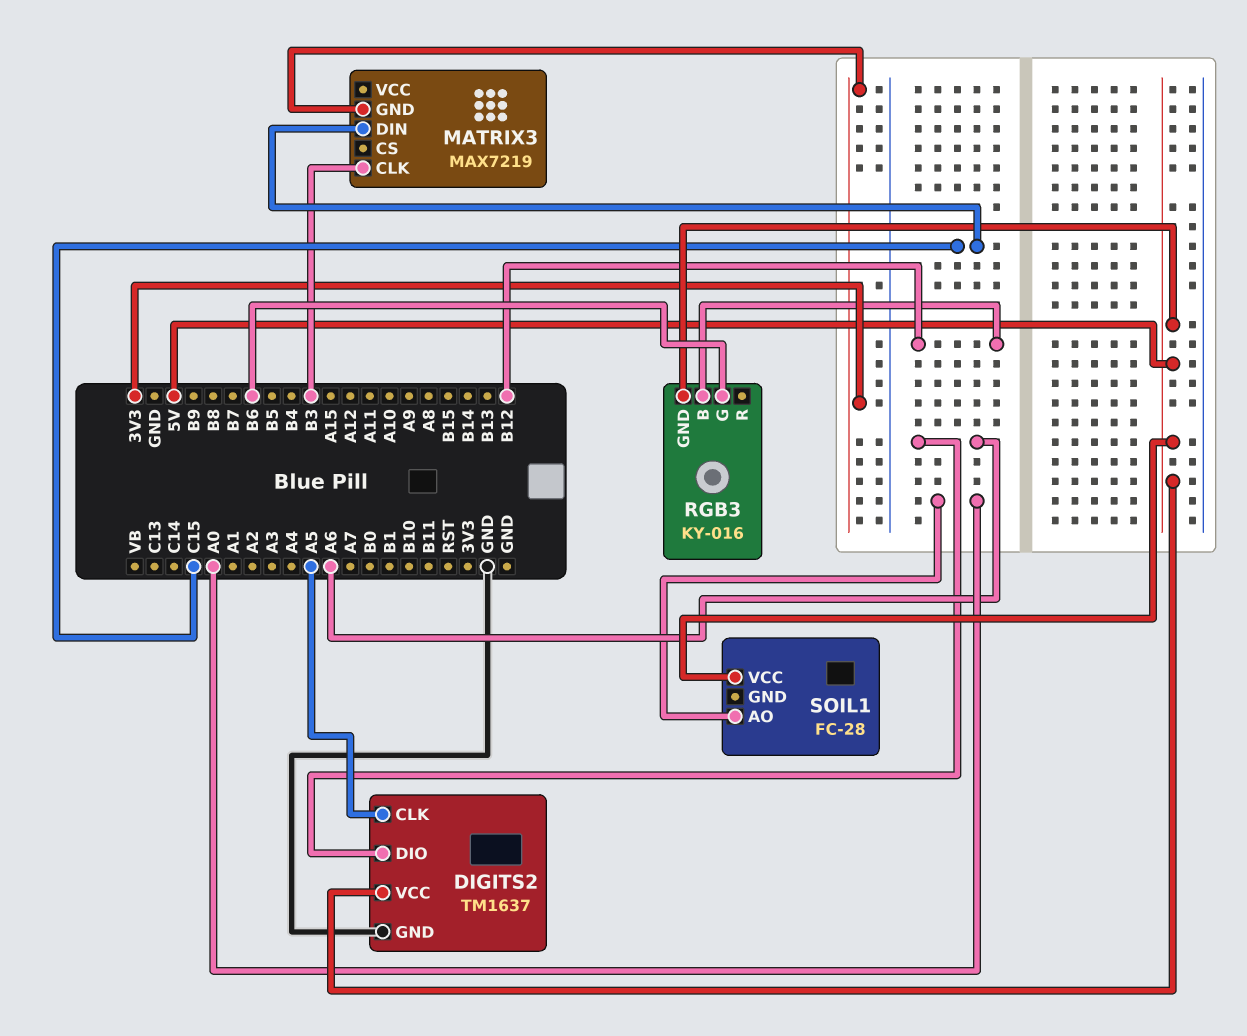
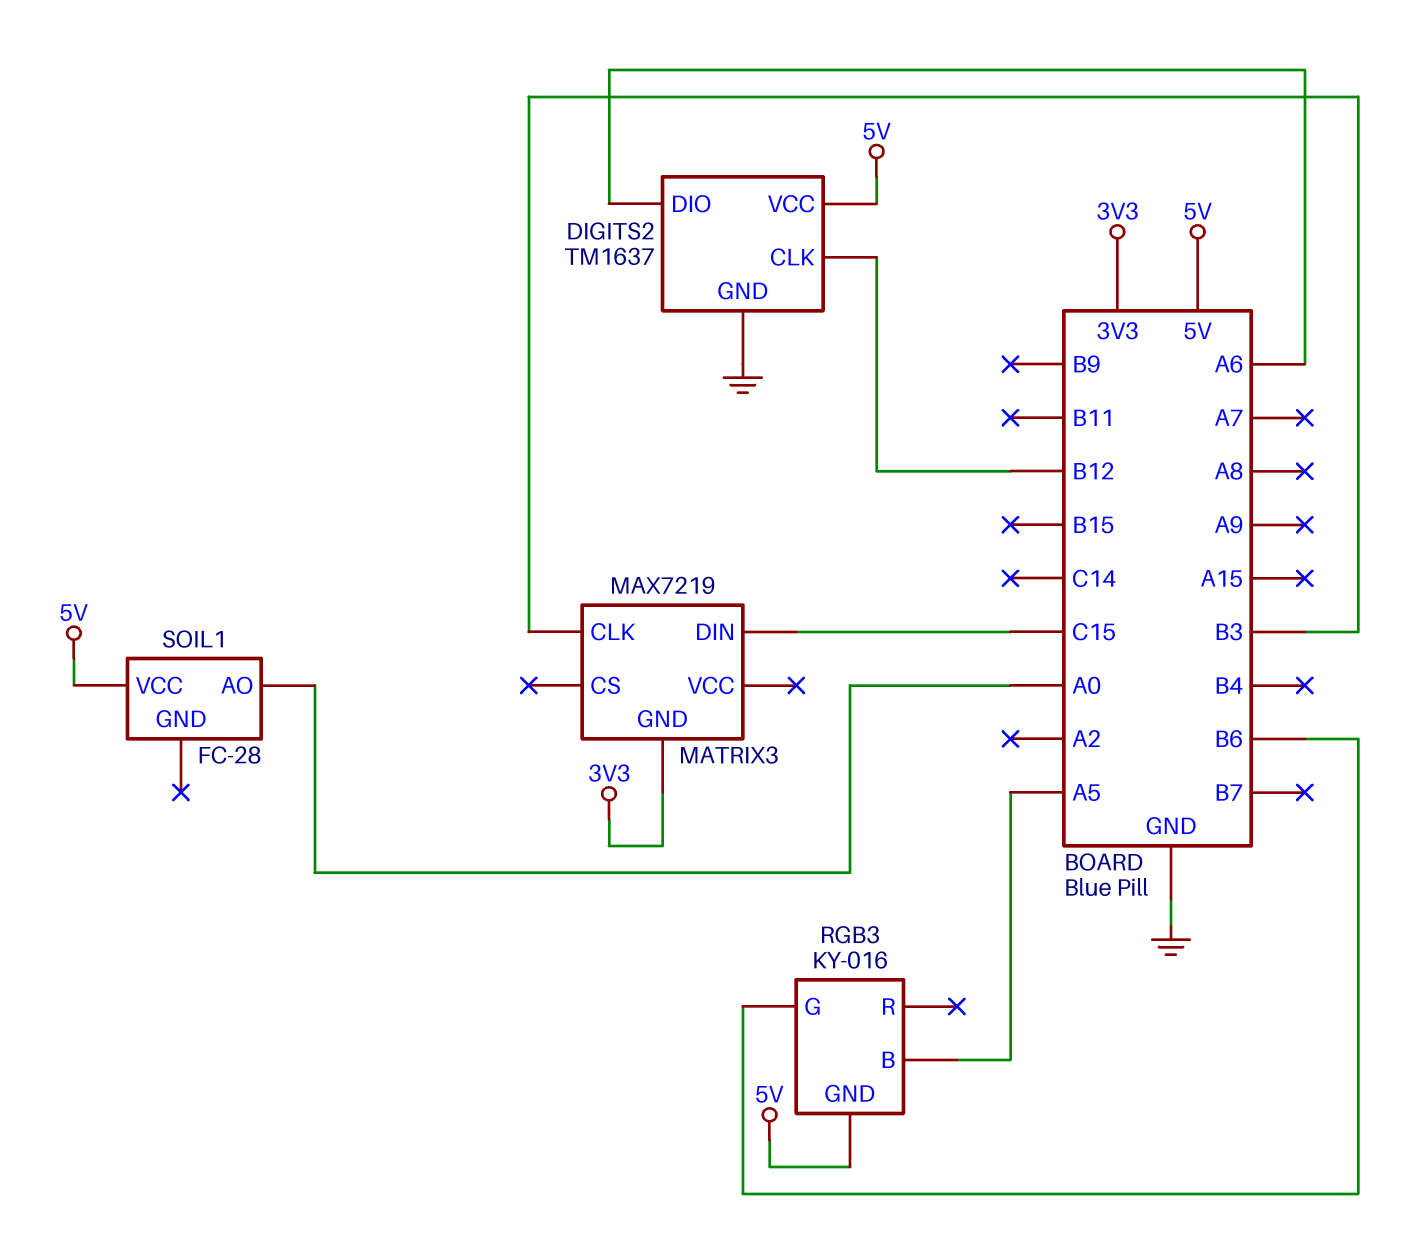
DIGITS2 pin CLK: A5 -> B12
RGB3 pin B: B12 -> A5

